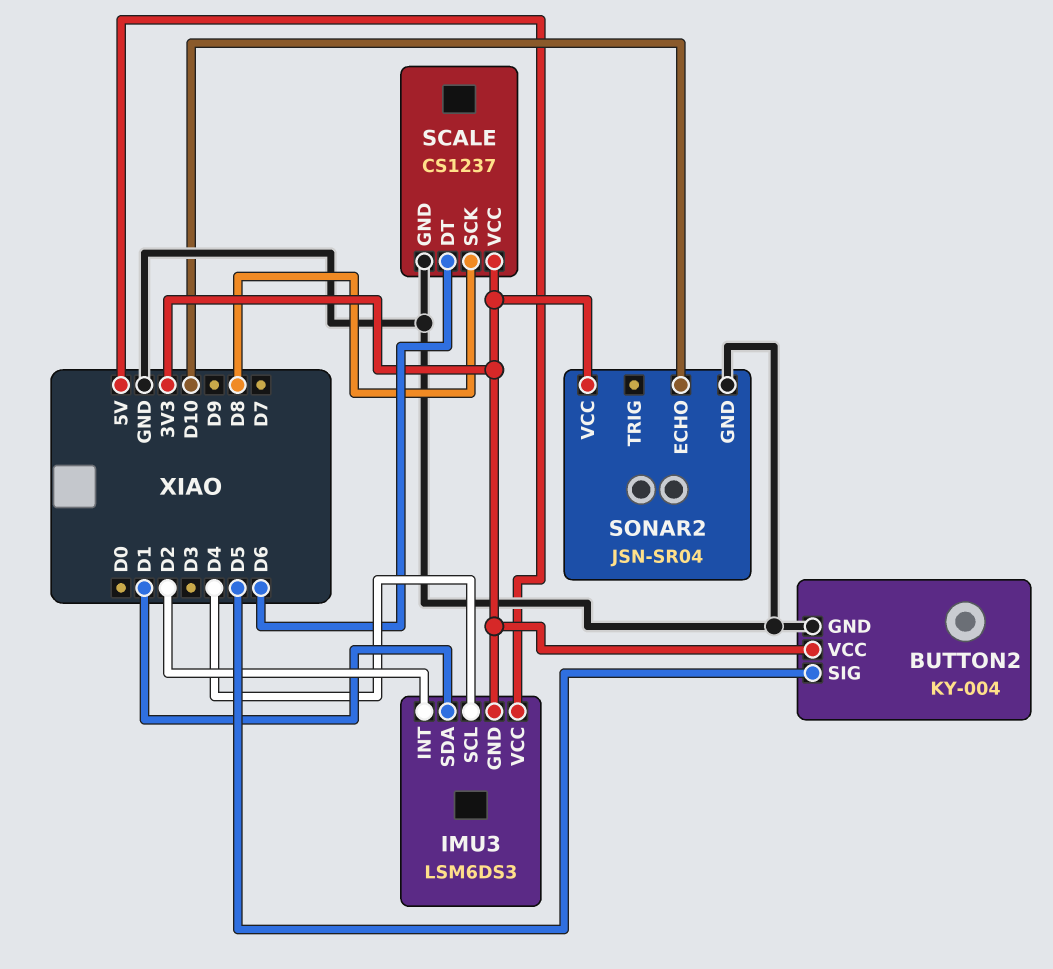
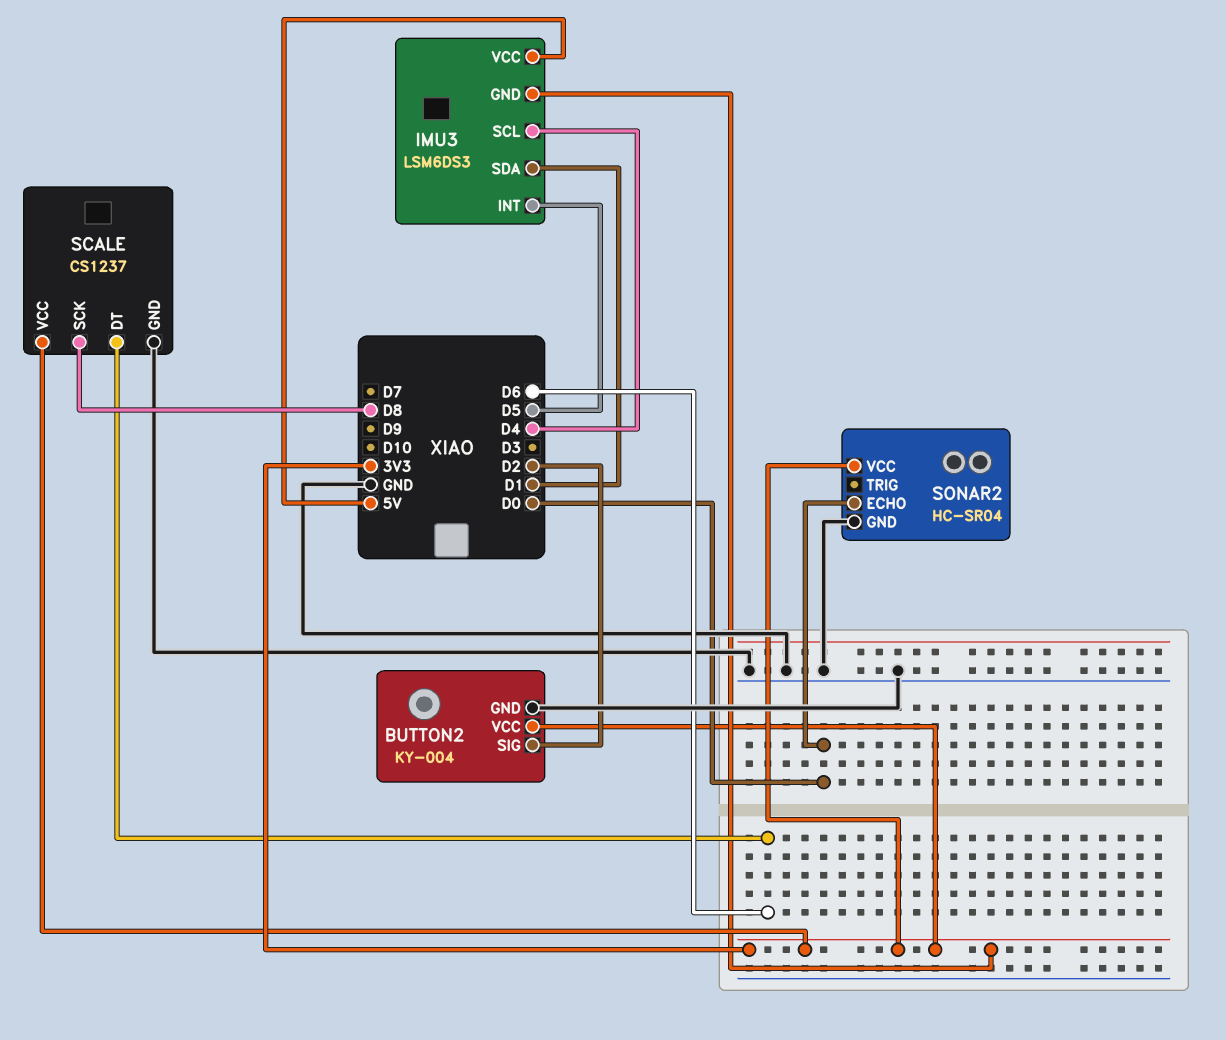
BUTTON2 pin SIG: D5 -> D2
IMU3 pin INT: D2 -> D5
SONAR2: JSN-SR04 -> HC-SR04
SONAR2 pin ECHO: D10 -> D0

